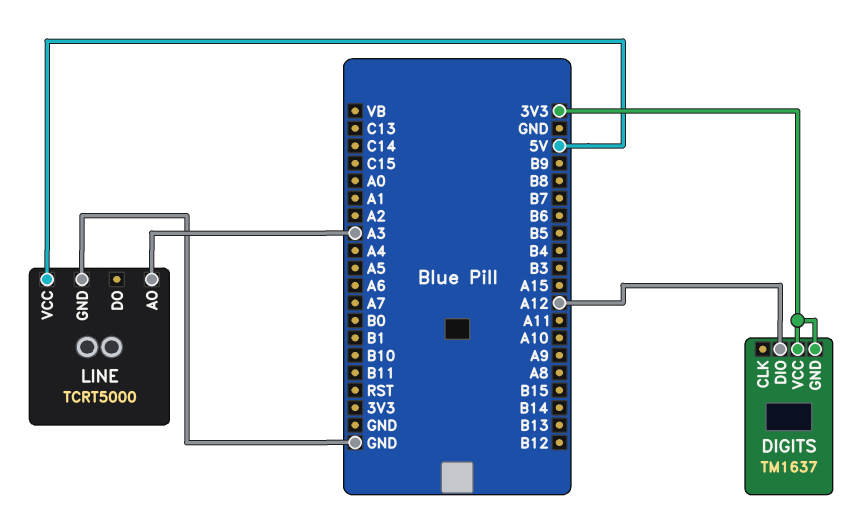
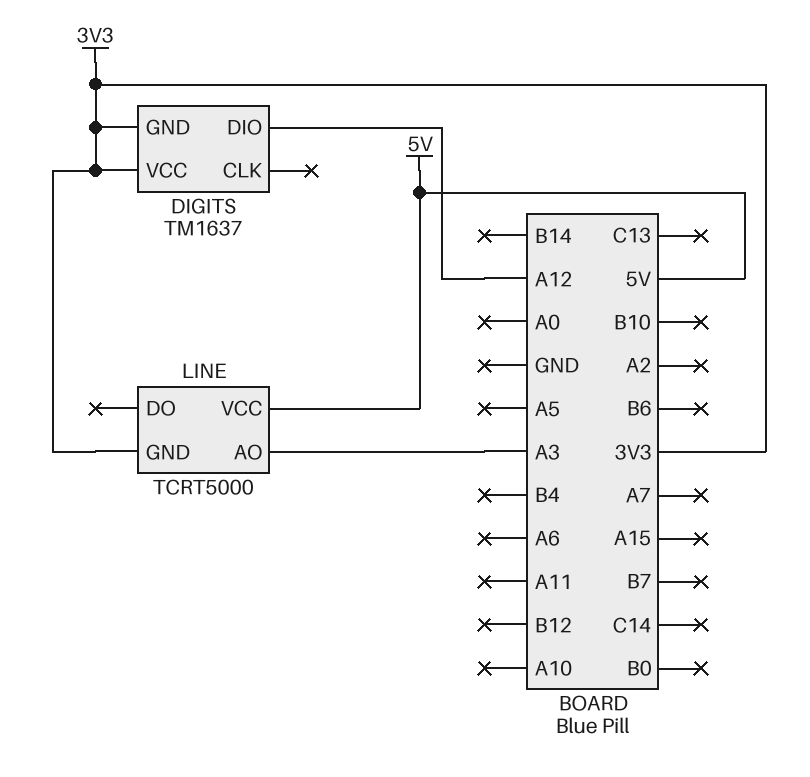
LINE pin GND: GND -> 3V3

